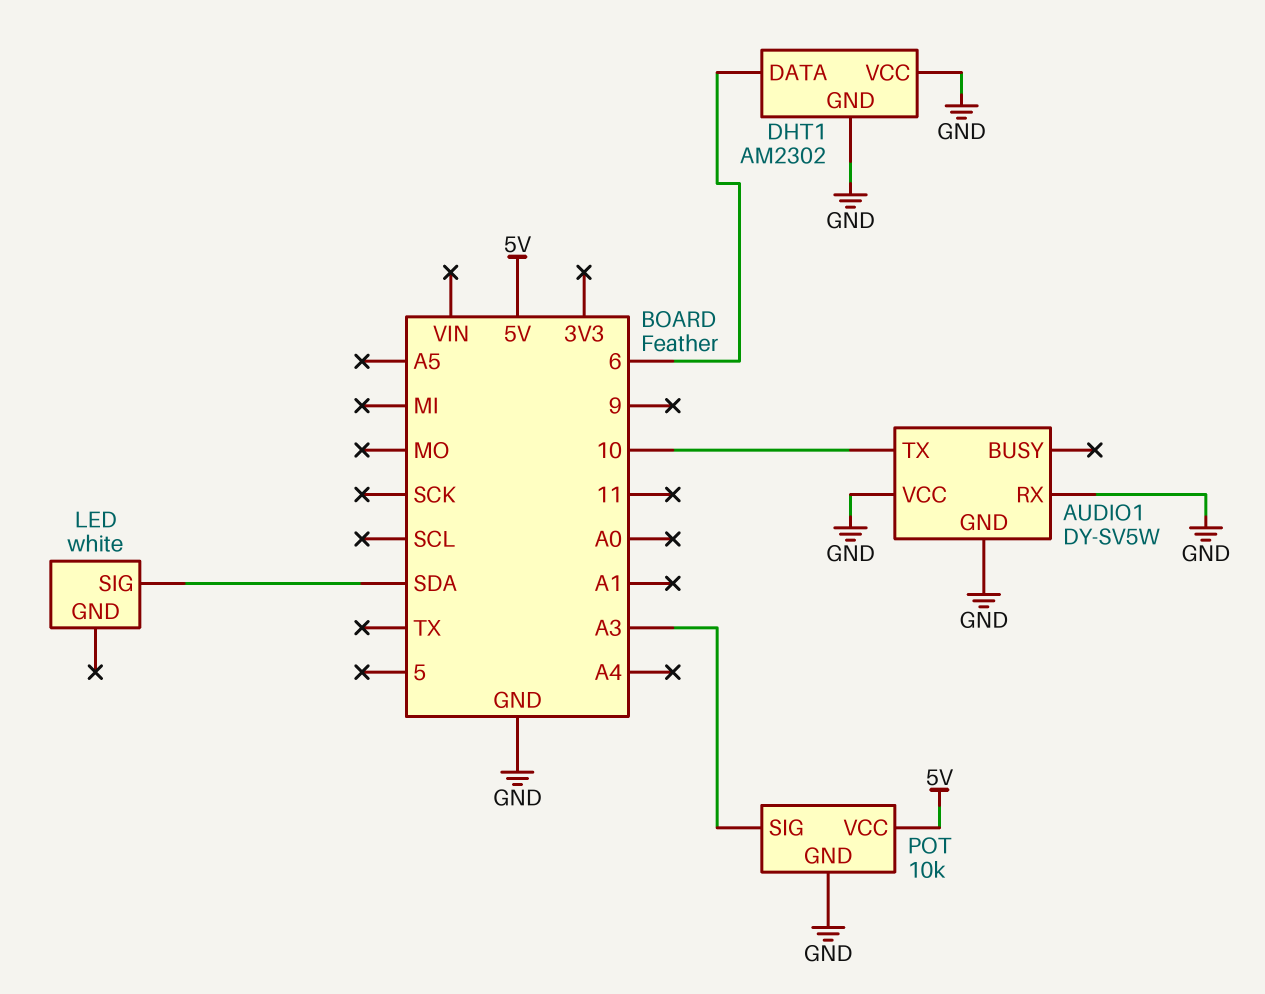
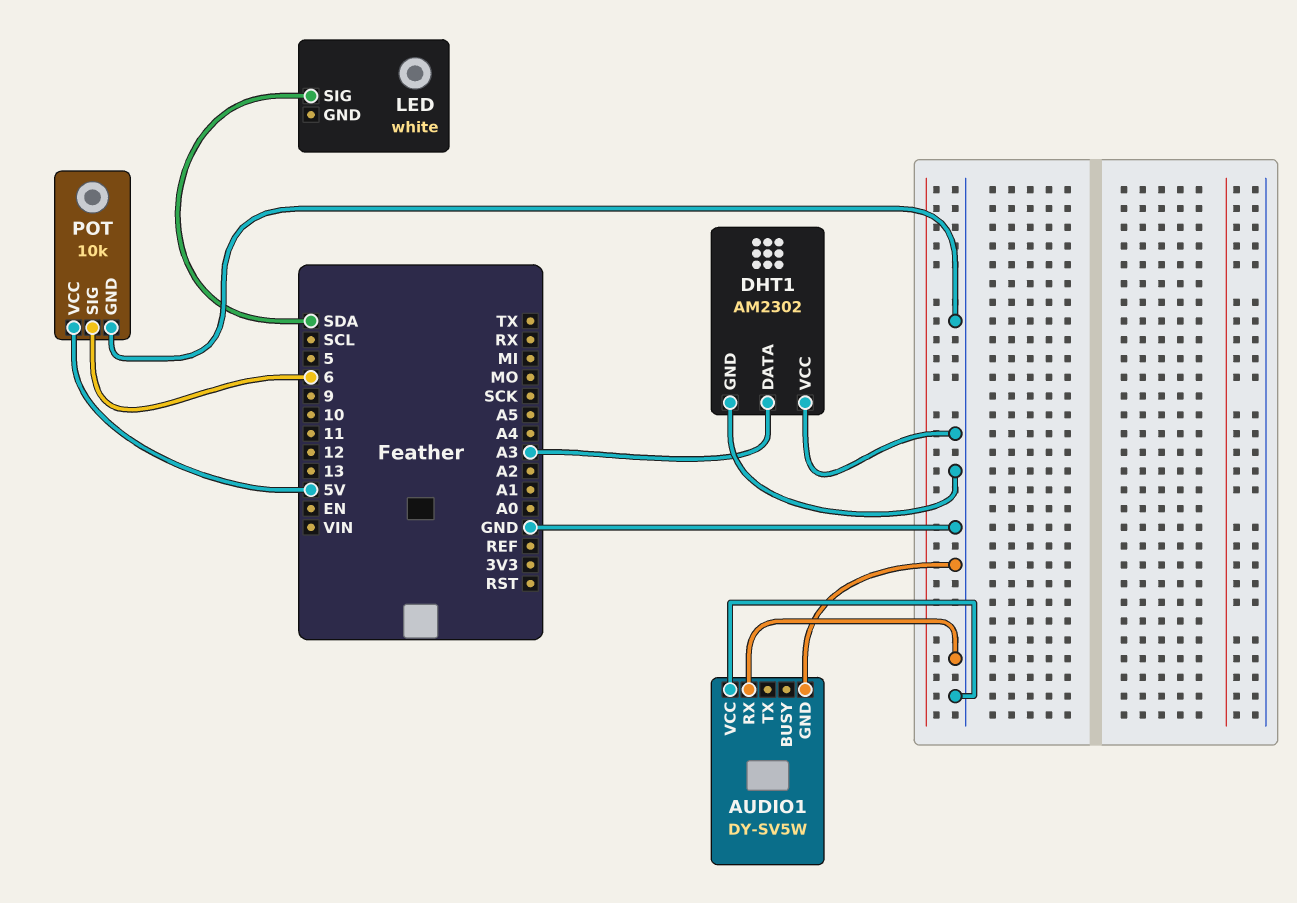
AUDIO1 pin TX: 10 -> none
DHT1 pin DATA: 6 -> A3
POT pin SIG: A3 -> 6

